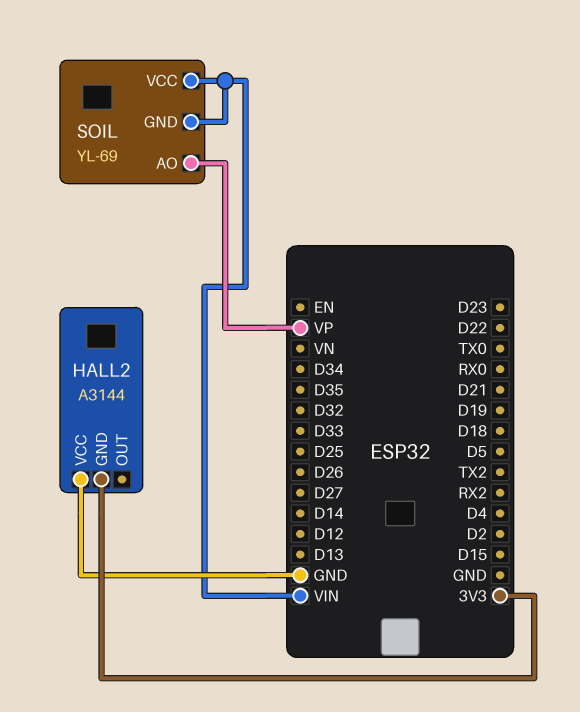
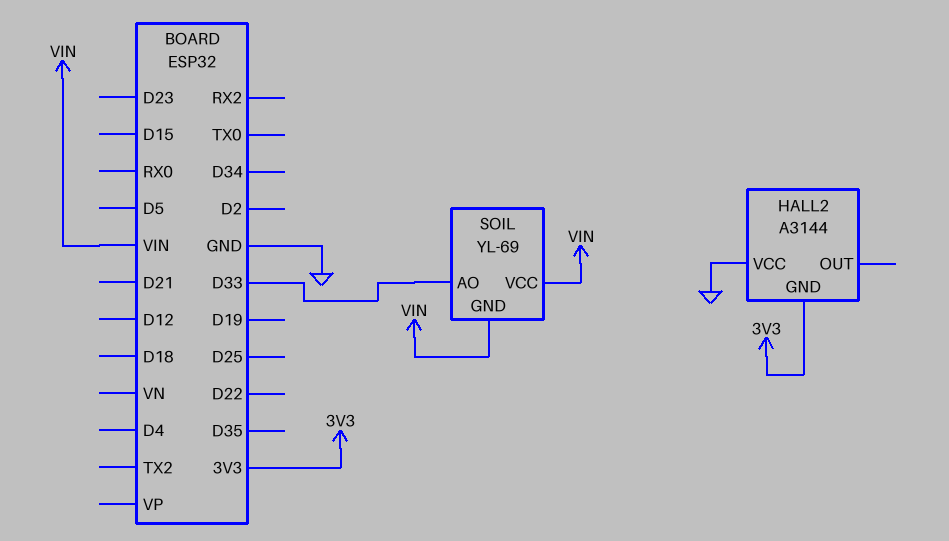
SOIL pin AO: VP -> D33

